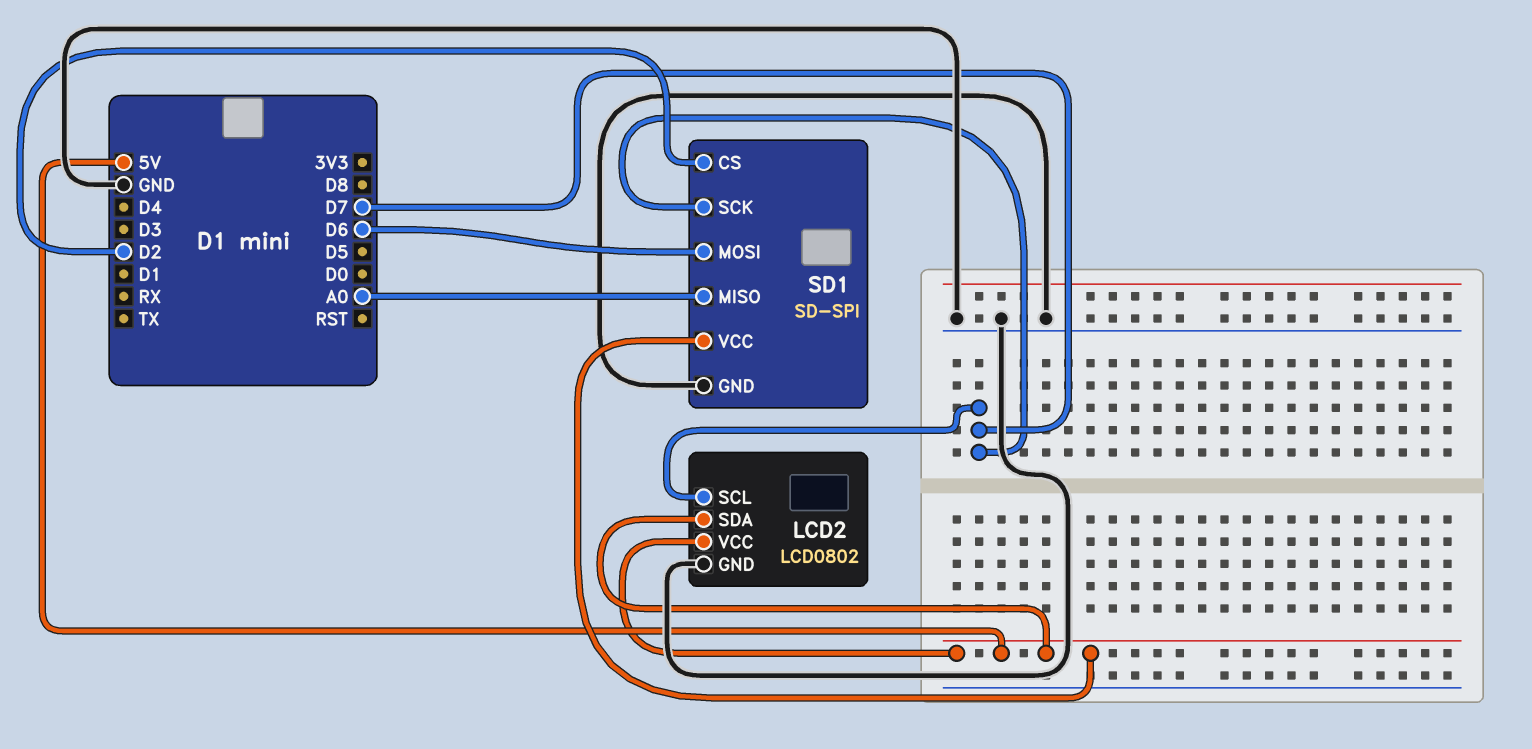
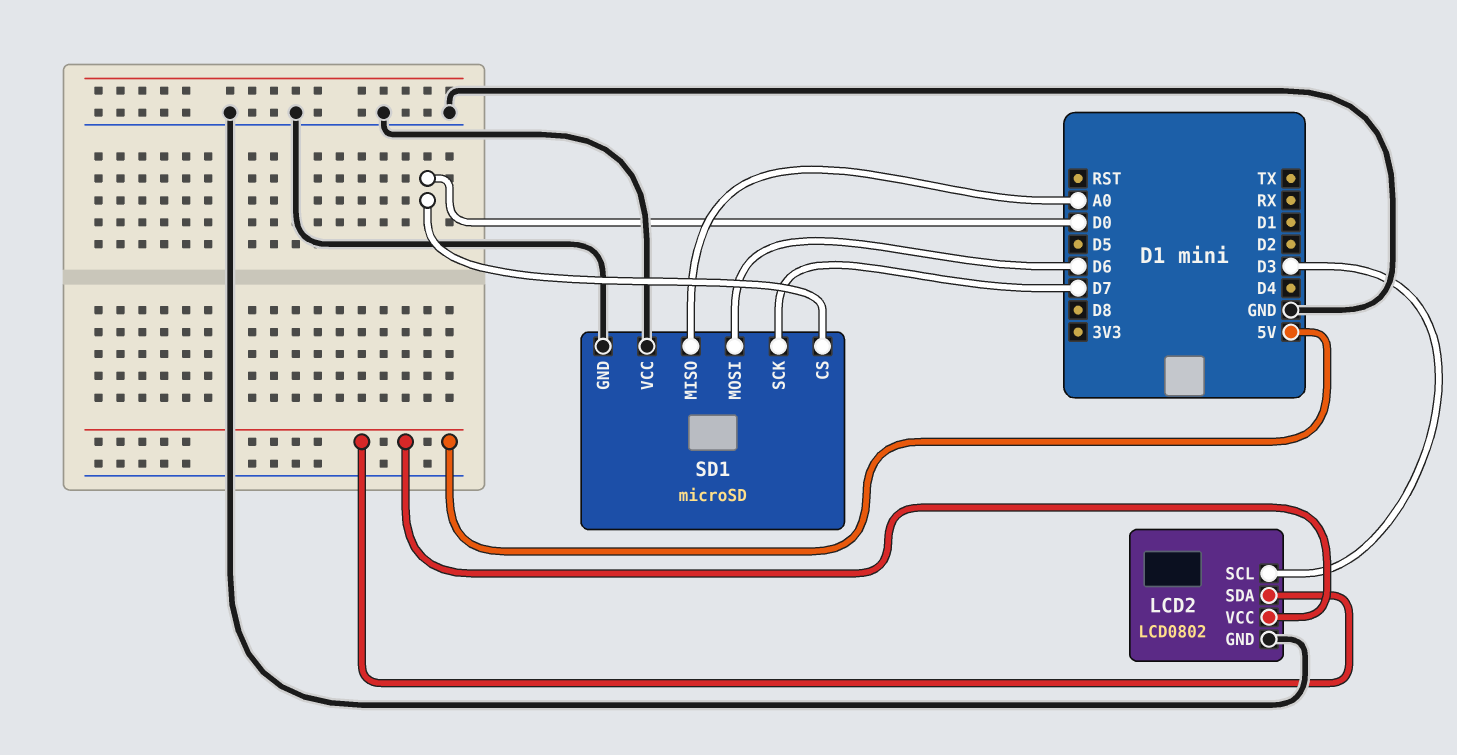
LCD2 pin SCL: D7 -> D3
SD1: SD-SPI -> microSD
SD1 pin CS: D2 -> D0
SD1 pin VCC: 5V -> GND

